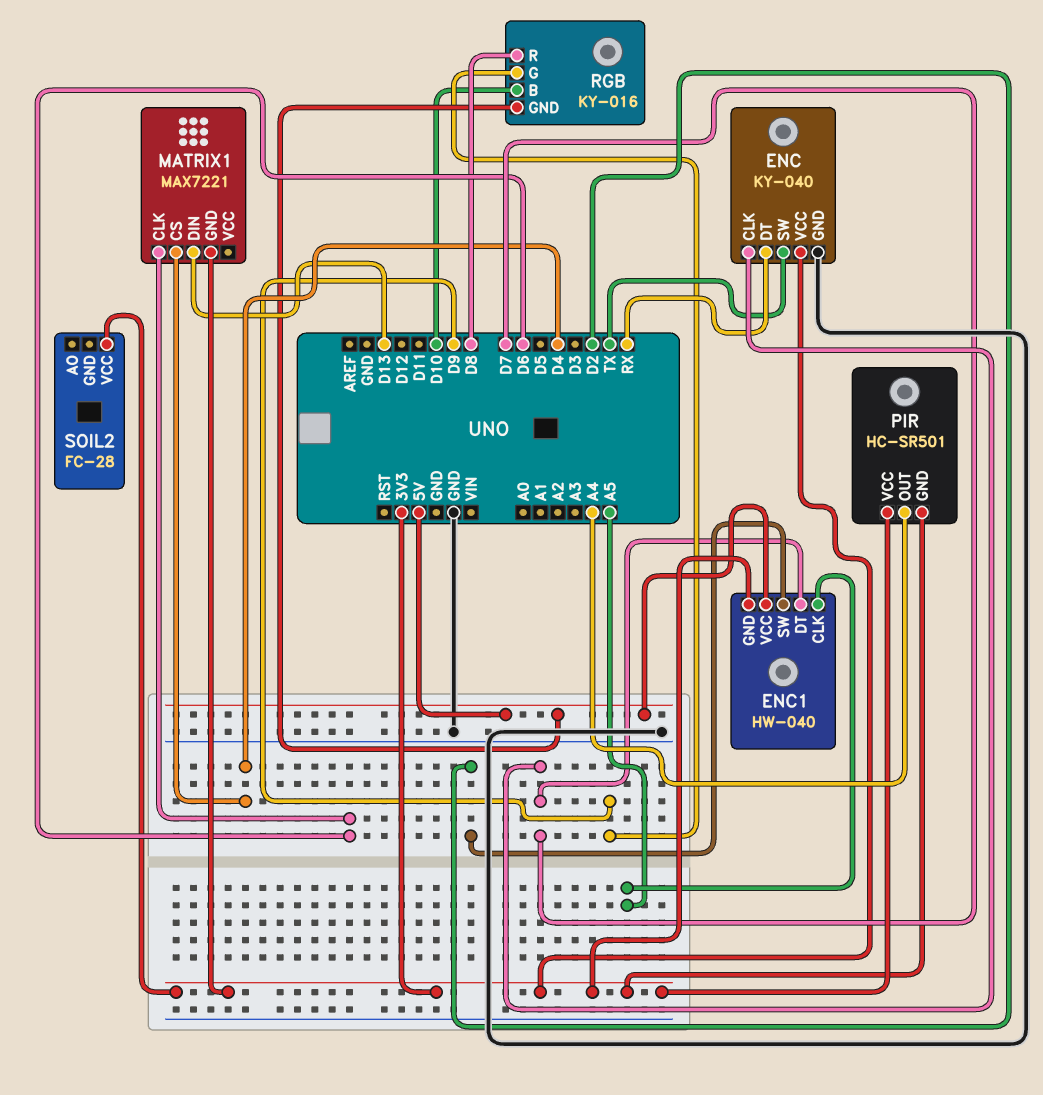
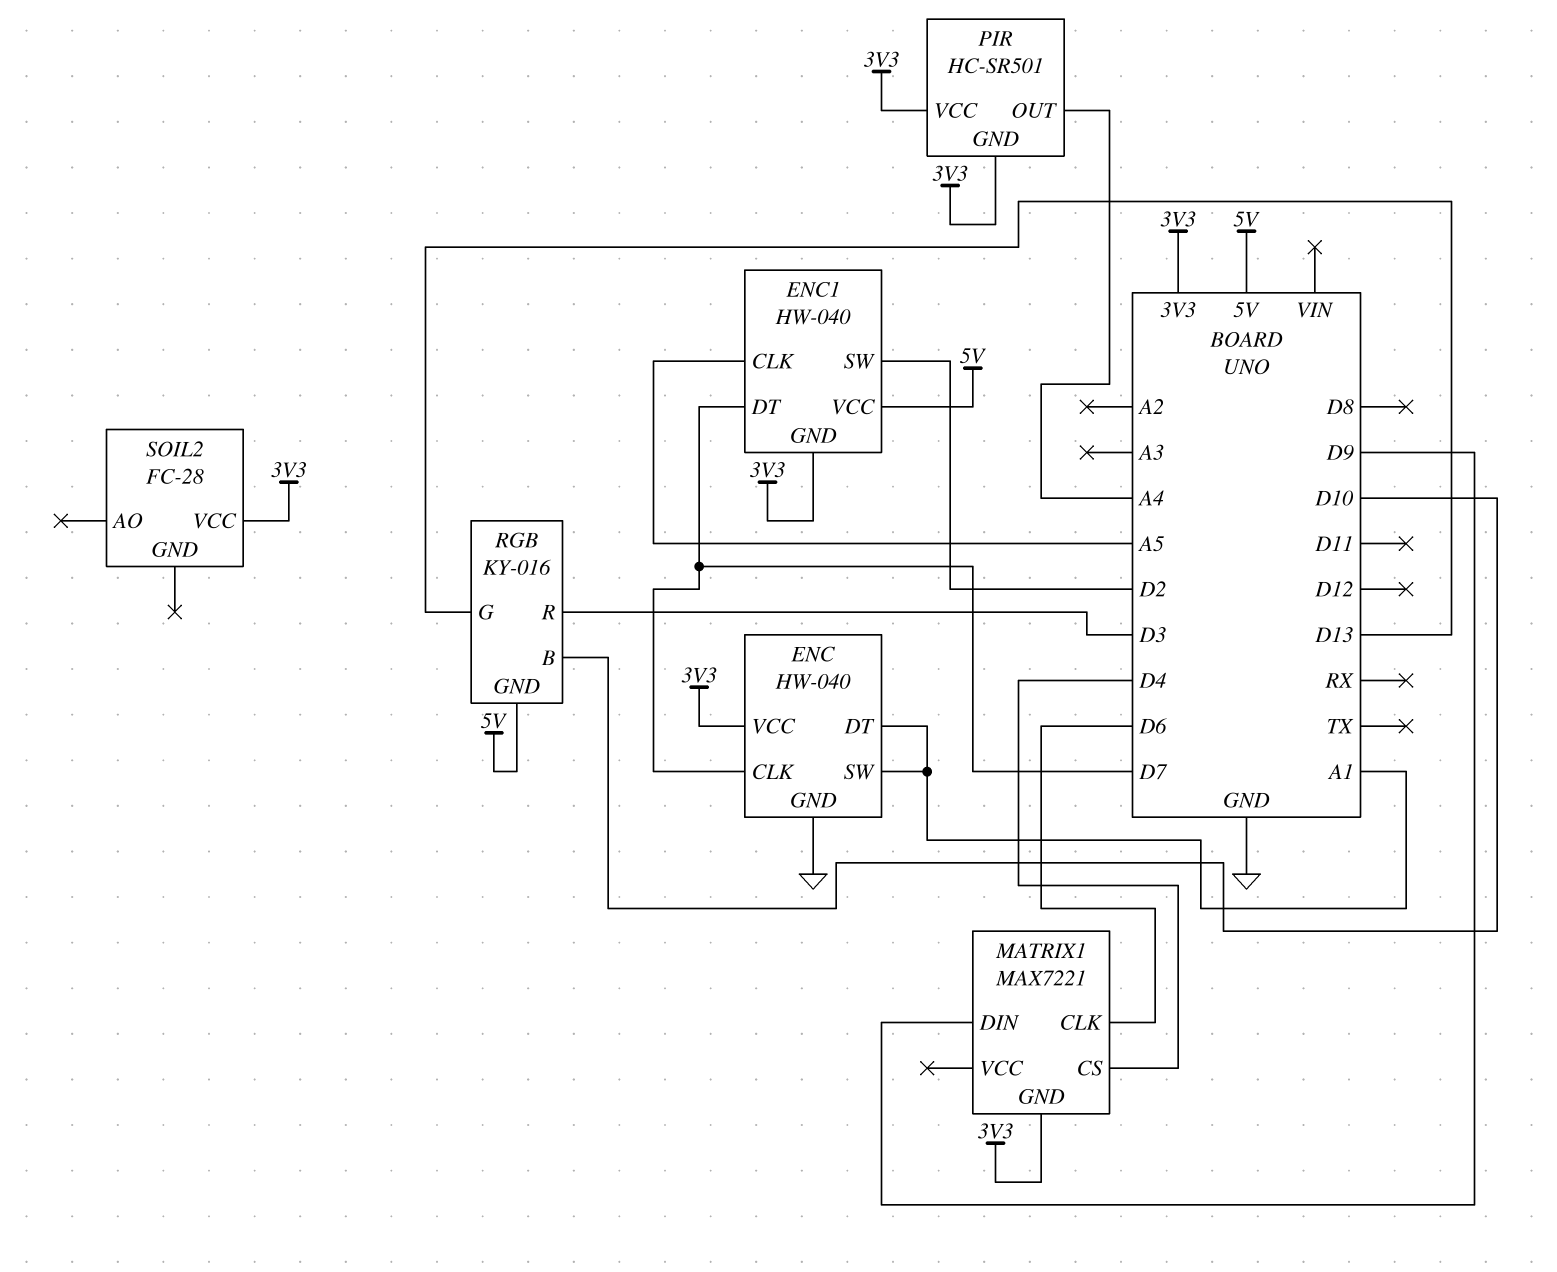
ENC: KY-040 -> HW-040
ENC pin DT: RX -> A1
ENC pin SW: TX -> A1
MATRIX1 pin DIN: D13 -> D9
RGB pin G: D9 -> D13
RGB pin R: D8 -> D3

